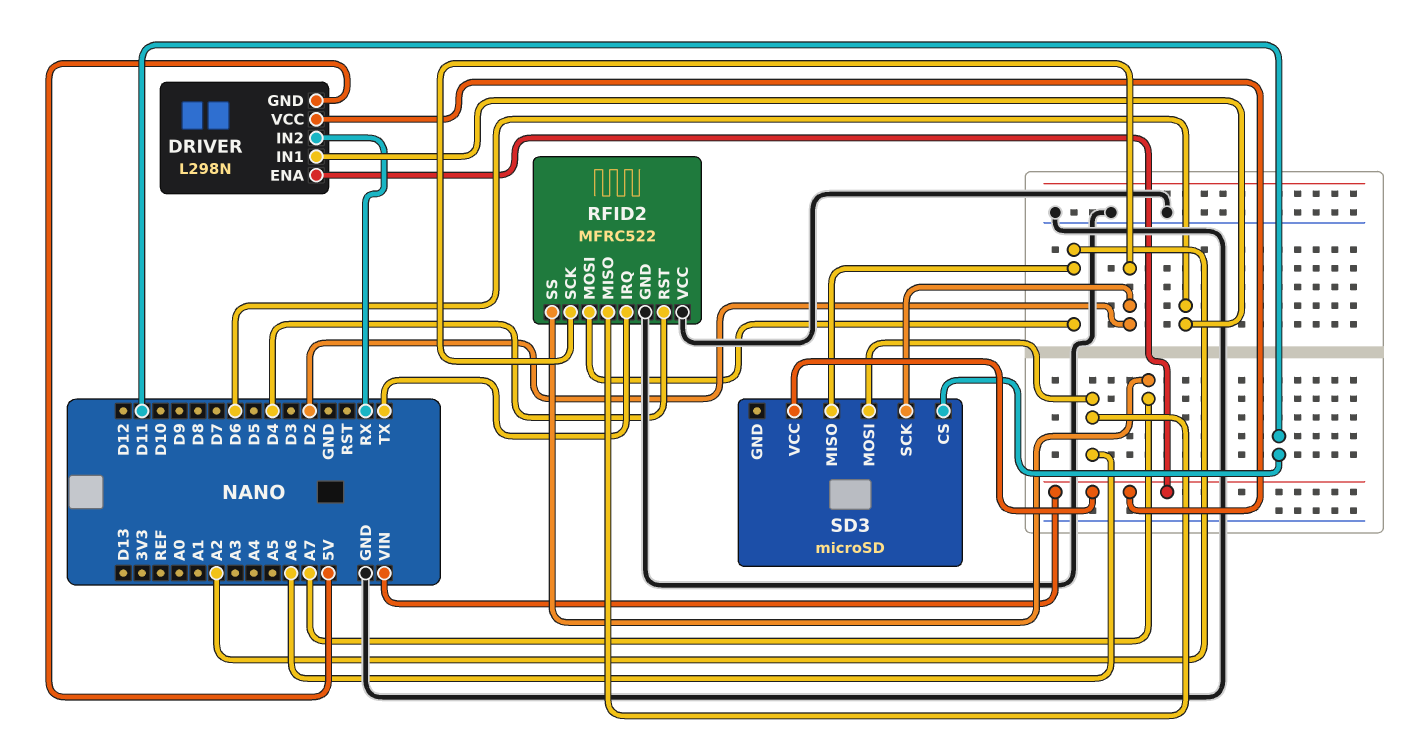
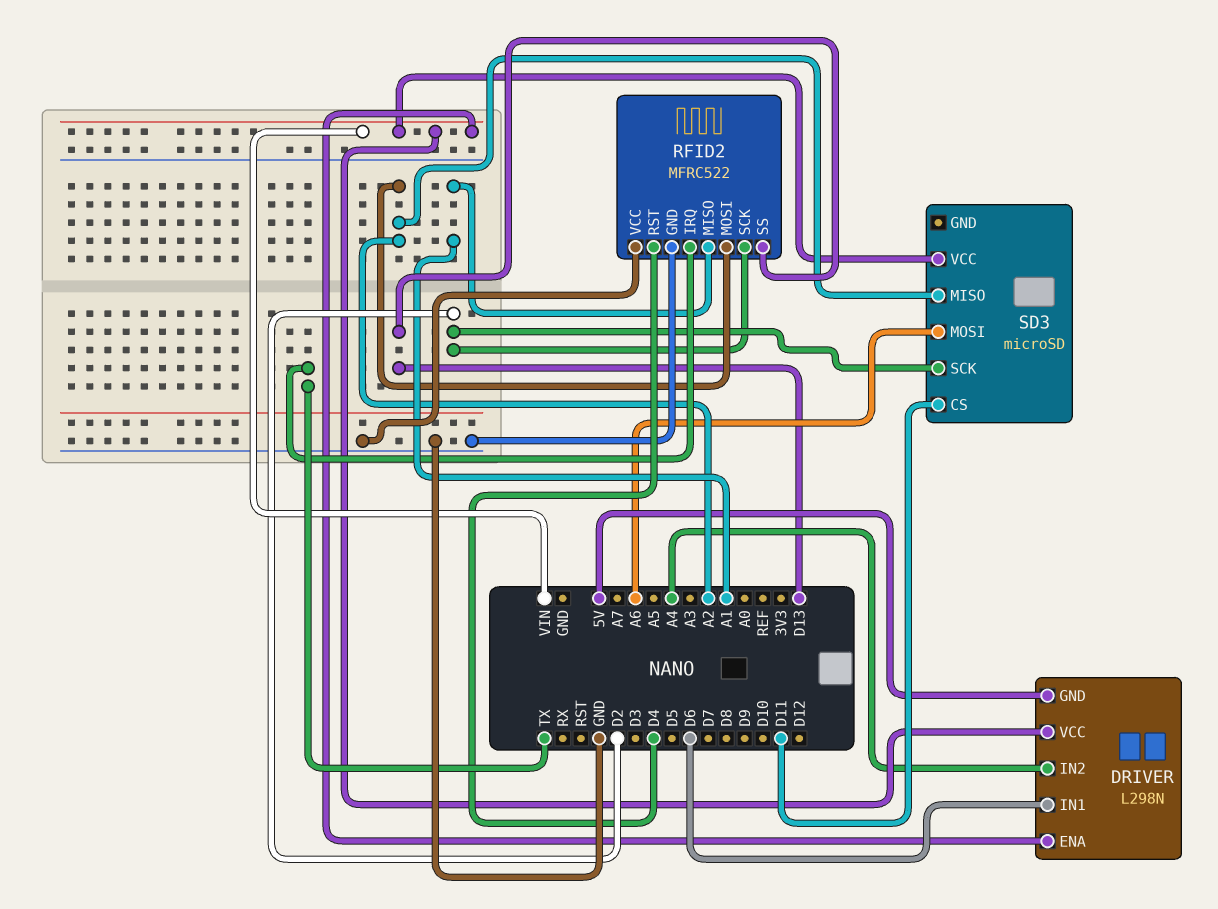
DRIVER pin IN2: RX -> A4
RFID2 pin MISO: A6 -> A1
RFID2 pin SS: A7 -> D13

